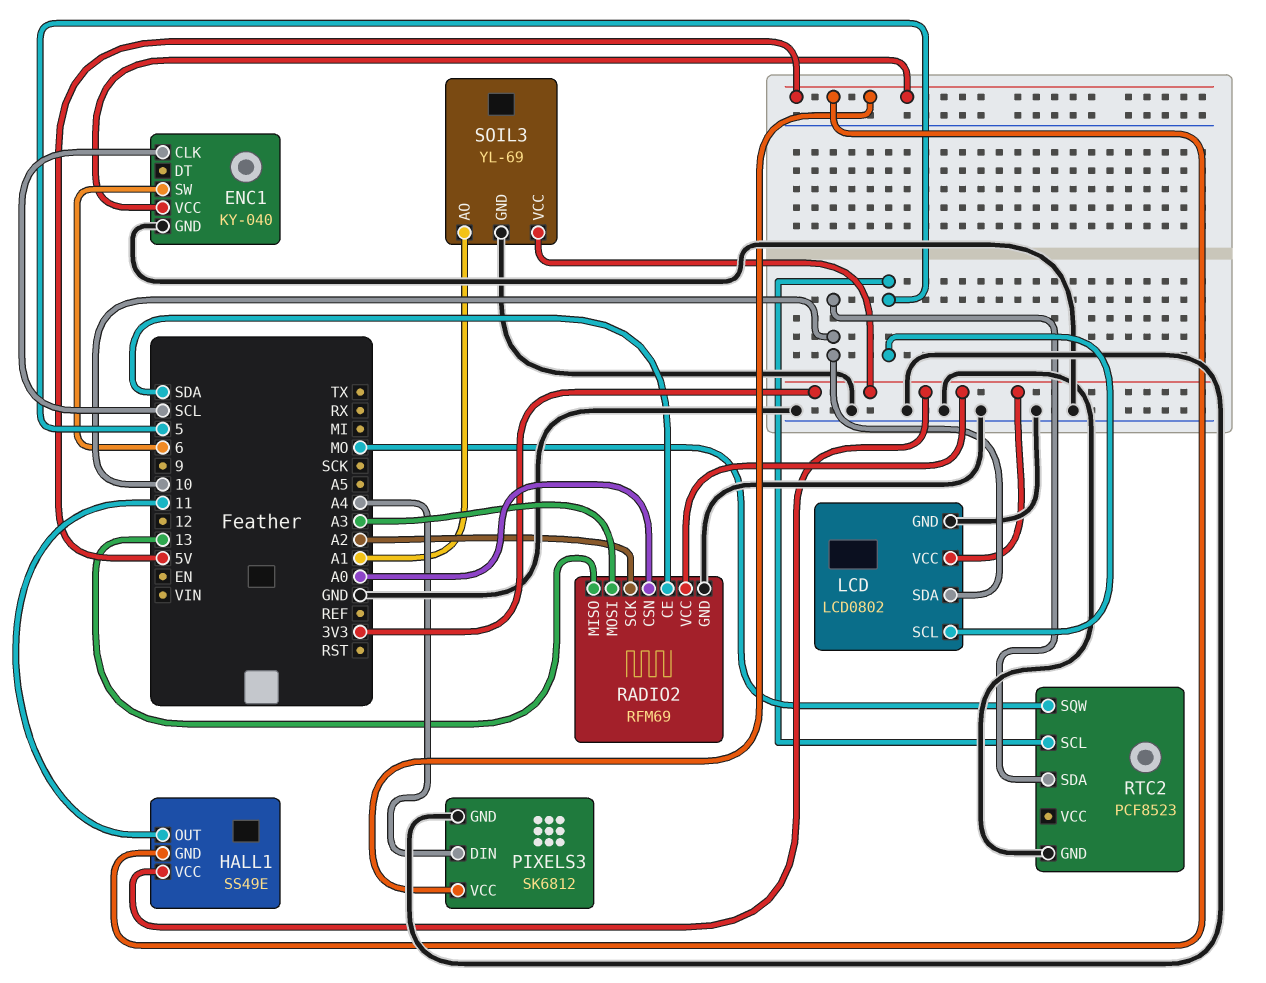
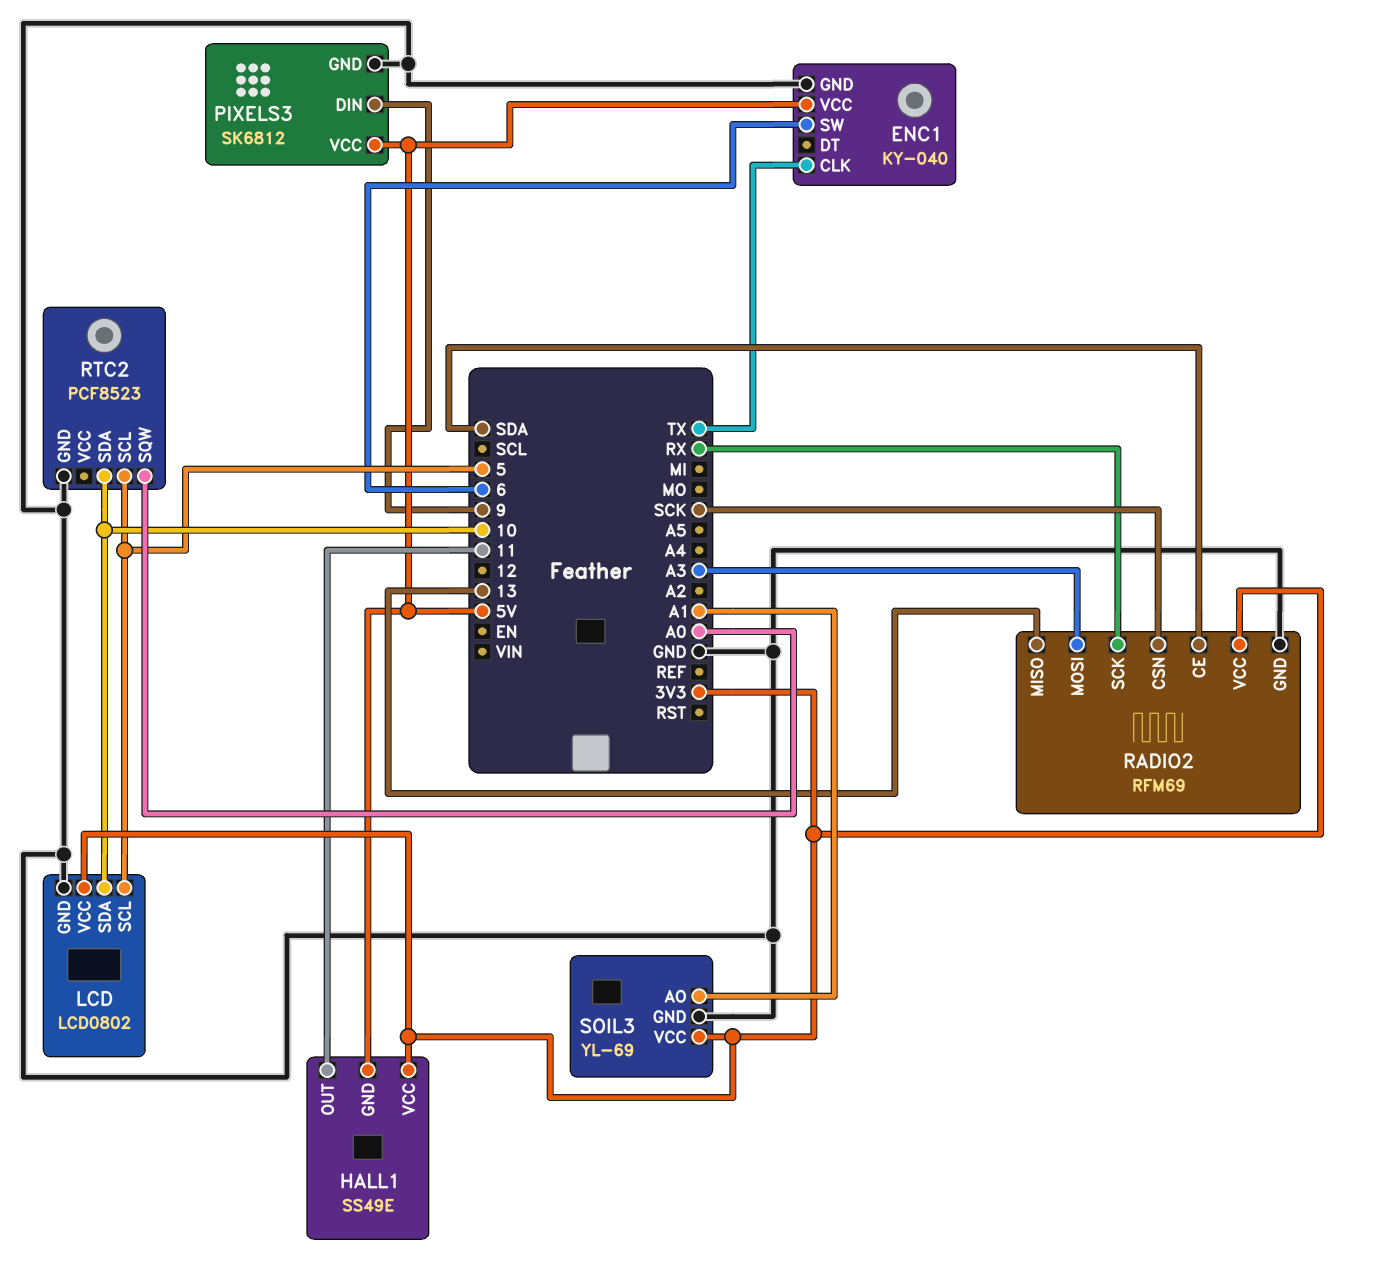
ENC1 pin CLK: SCL -> TX
PIXELS3 pin DIN: A4 -> 9
RADIO2 pin CSN: A0 -> SCK
RADIO2 pin SCK: A2 -> RX
RTC2 pin SQW: MO -> A0

